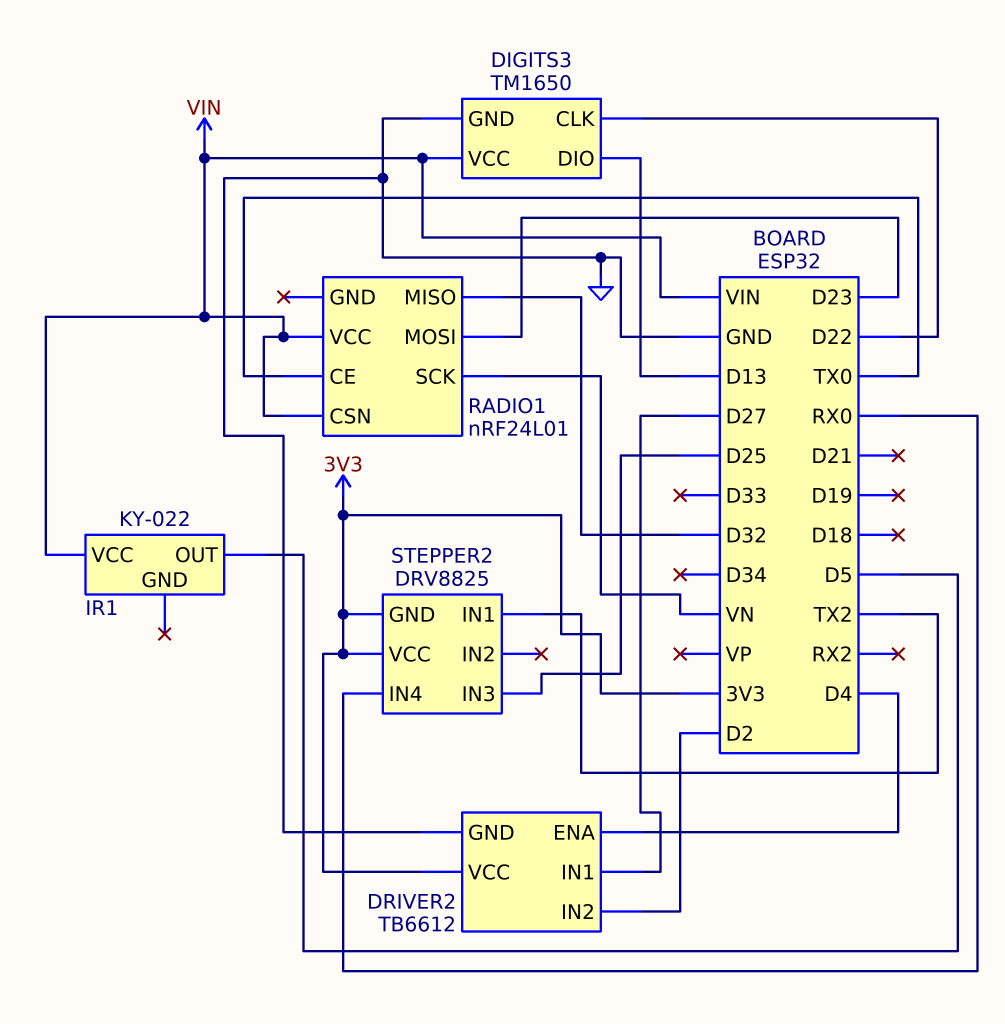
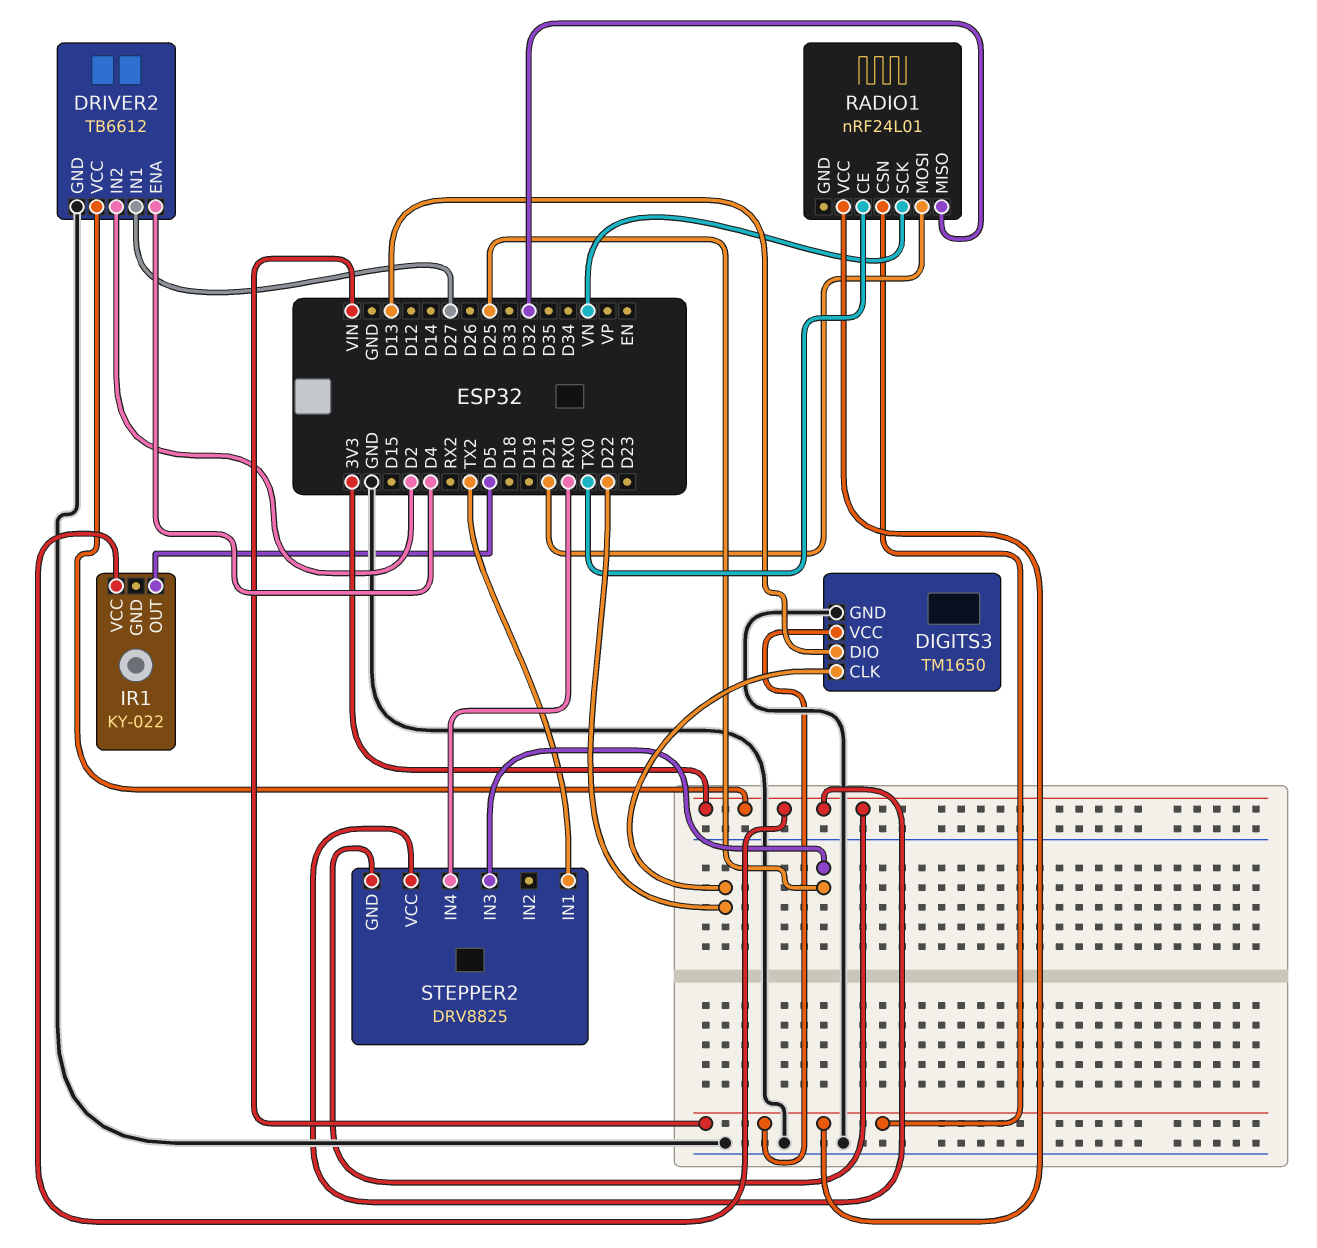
IR1 pin VCC: VIN -> 3V3
RADIO1 pin MOSI: D23 -> D21

